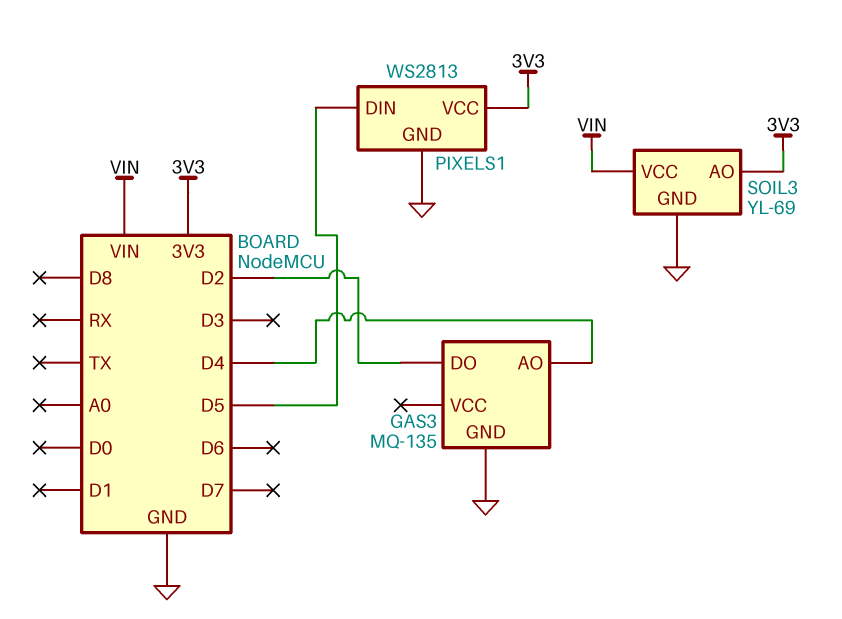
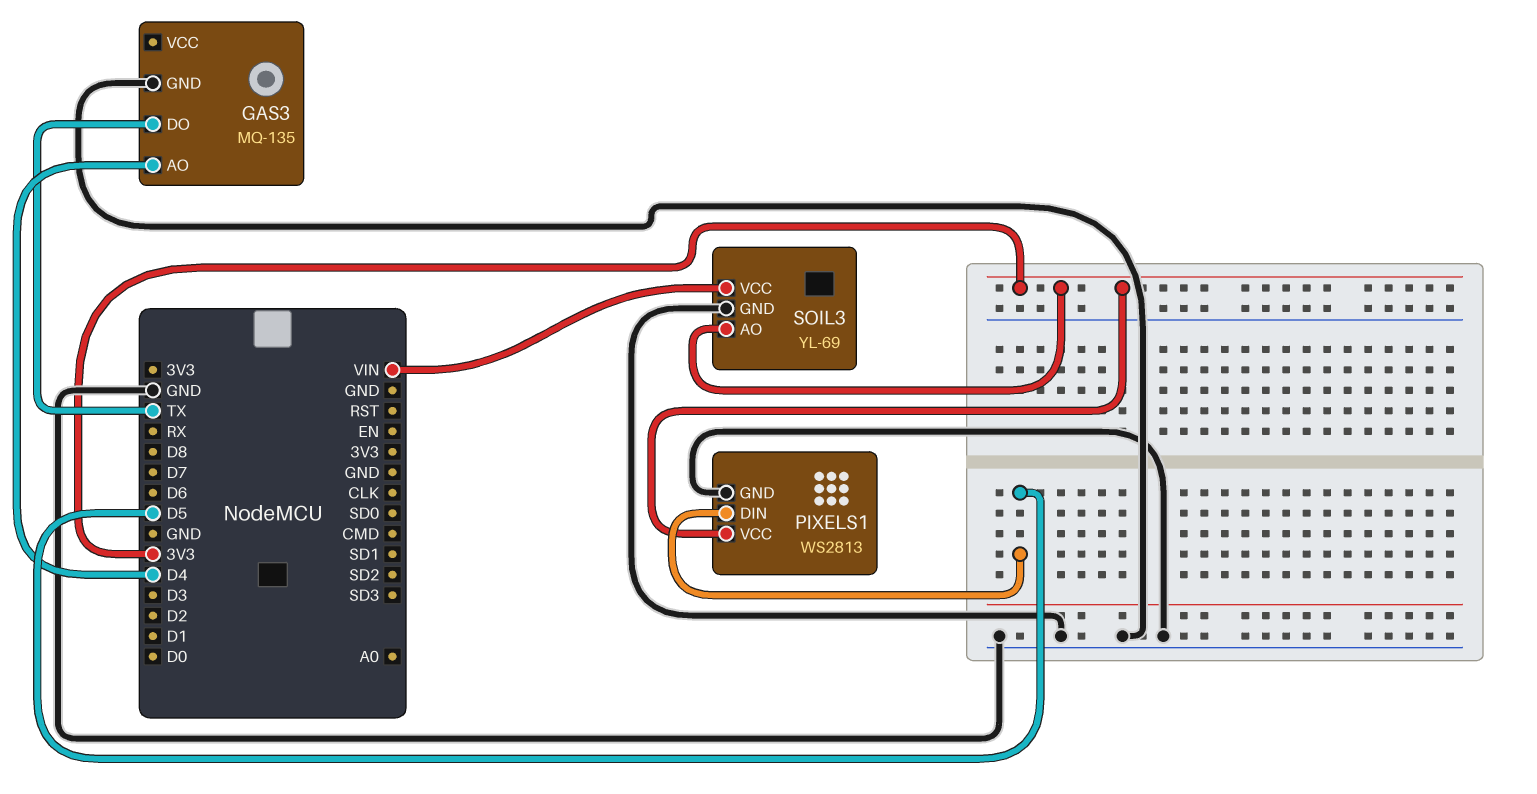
GAS3 pin DO: D2 -> TX

